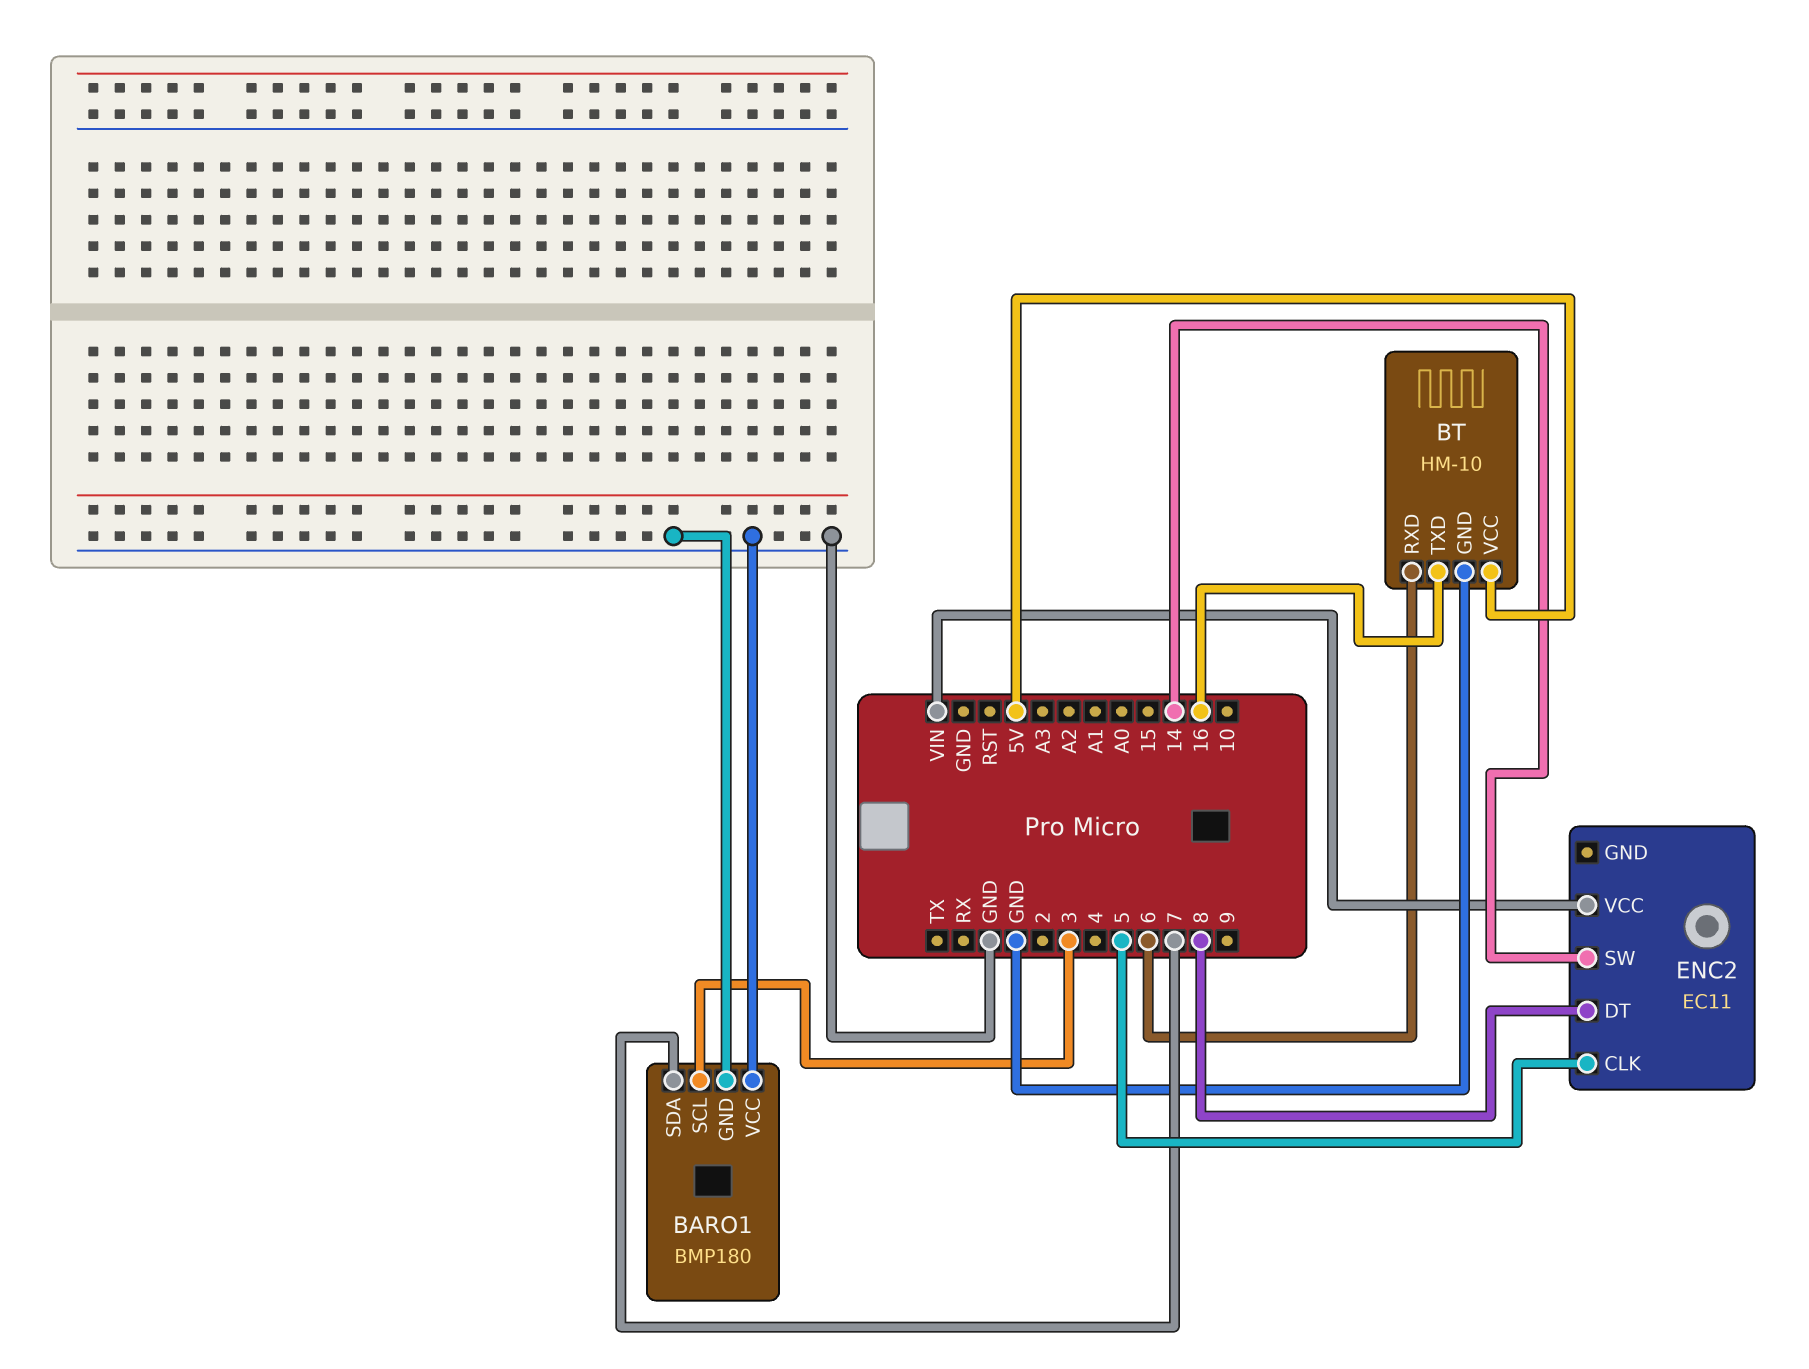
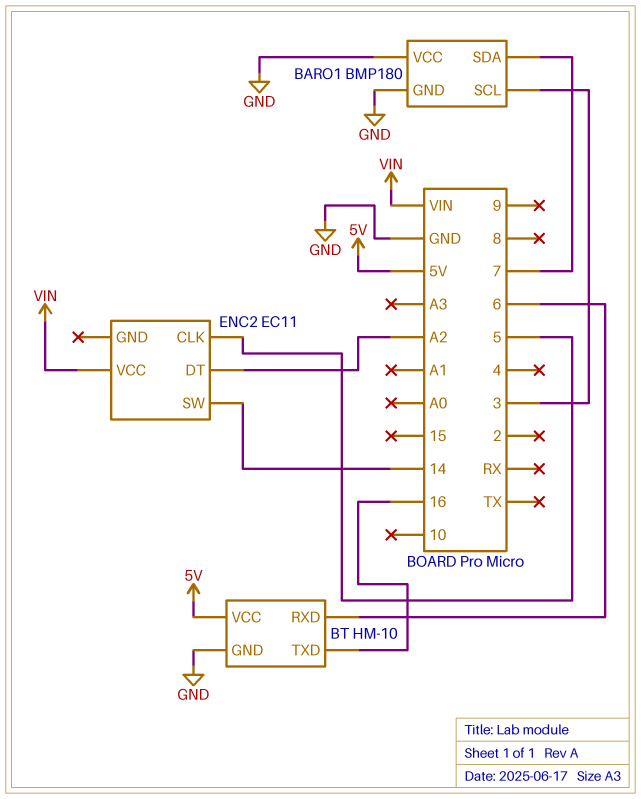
ENC2 pin DT: 8 -> A2

